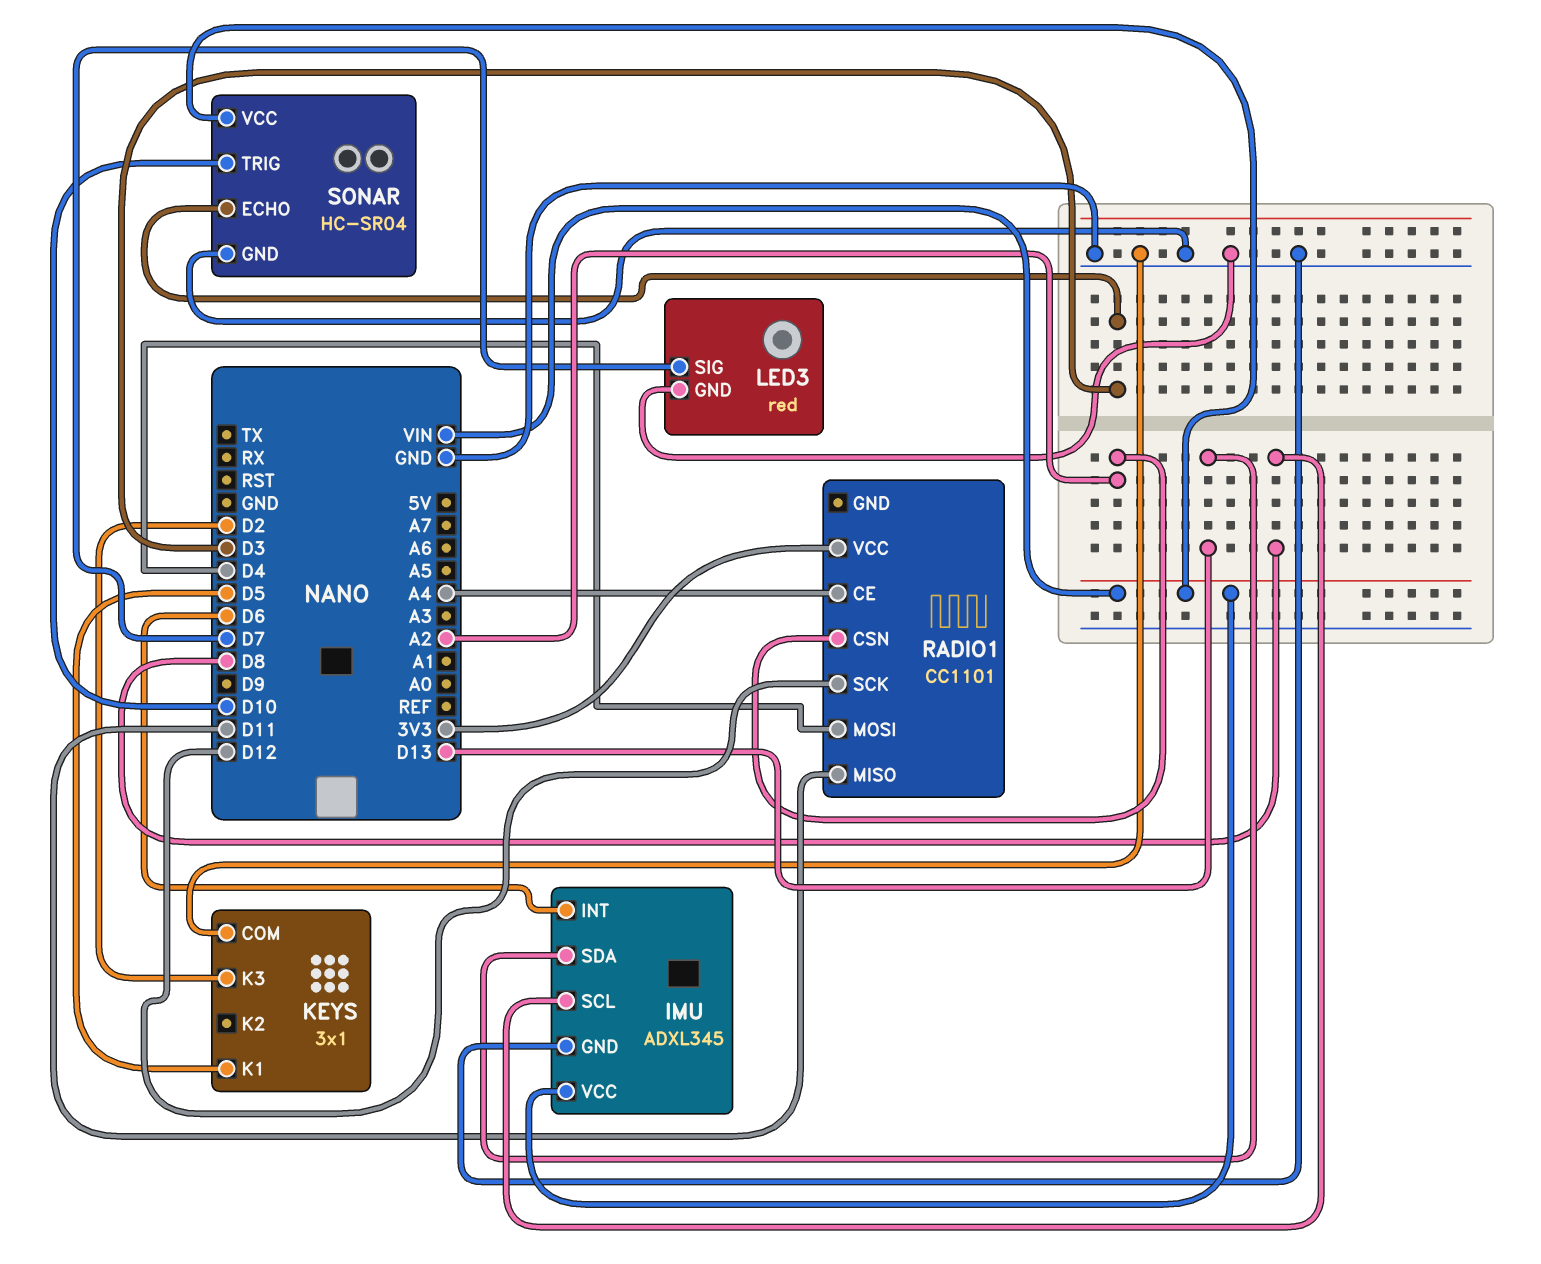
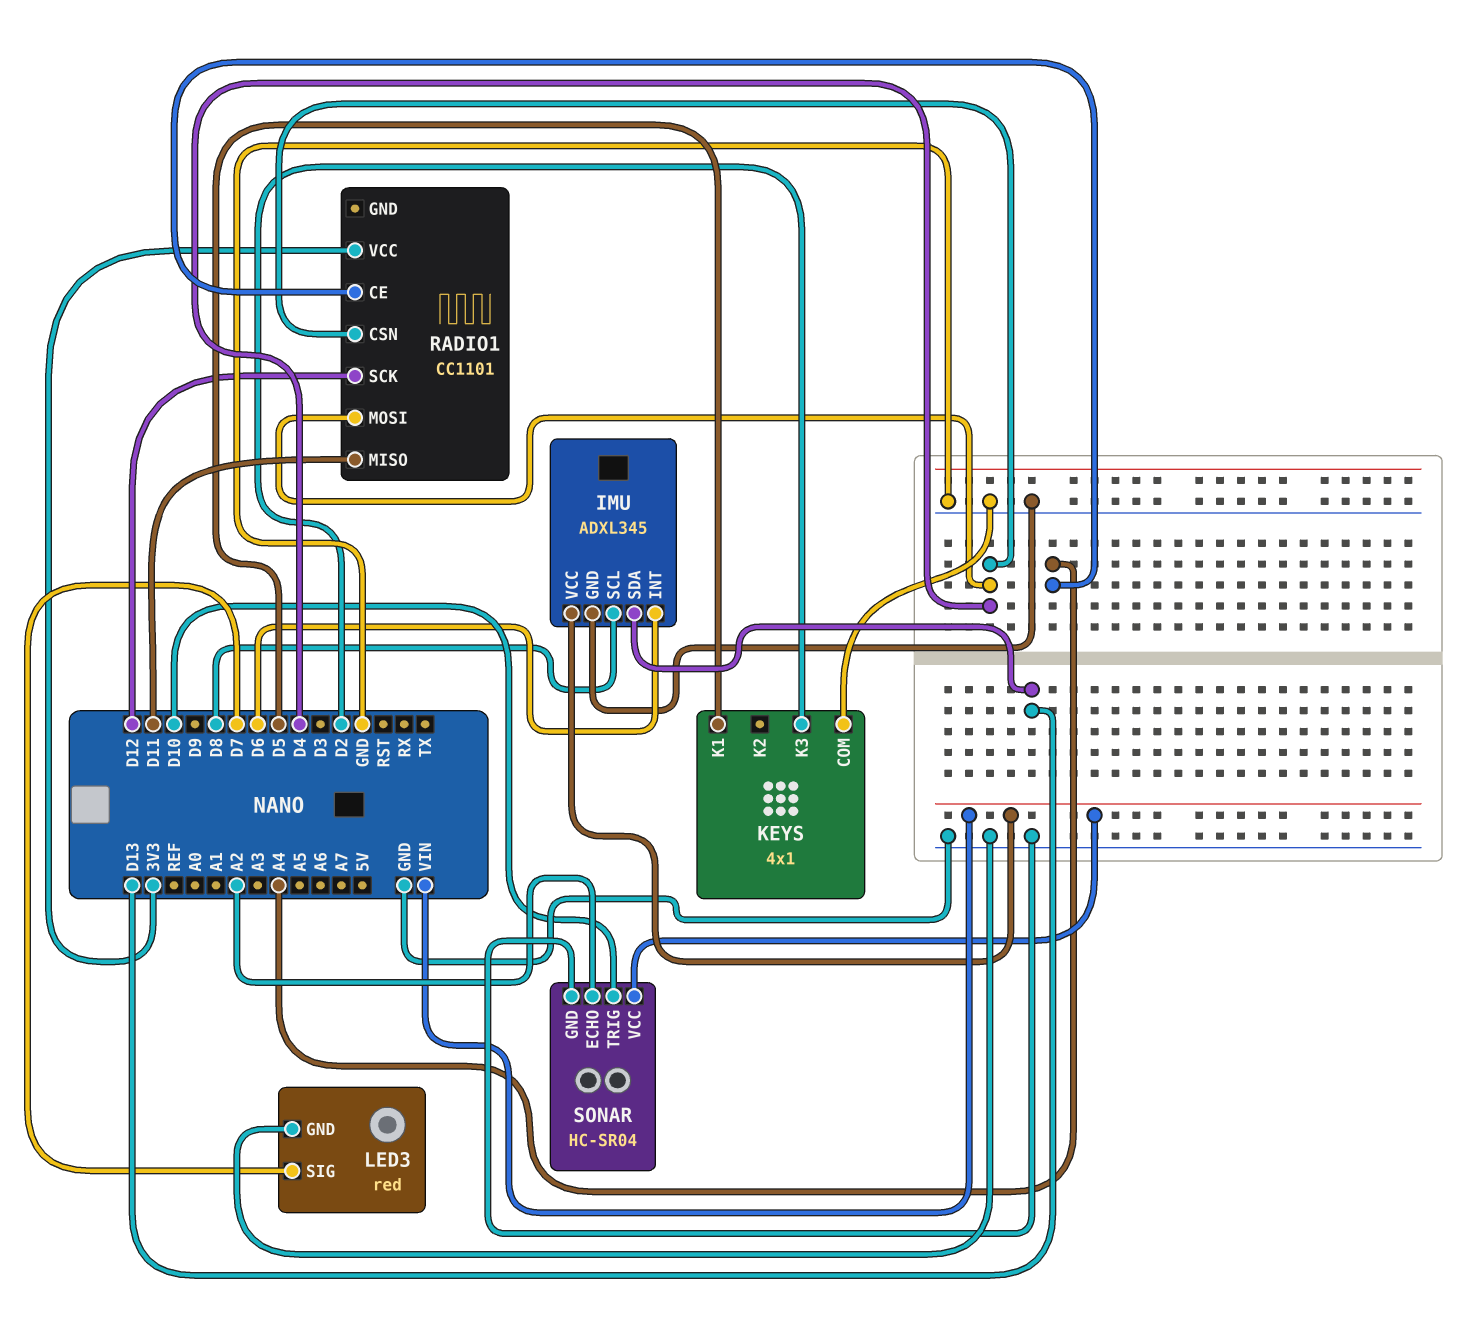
KEYS: 3x1 -> 4x1
RADIO1 pin CSN: A2 -> D4
SONAR pin ECHO: D3 -> A2

